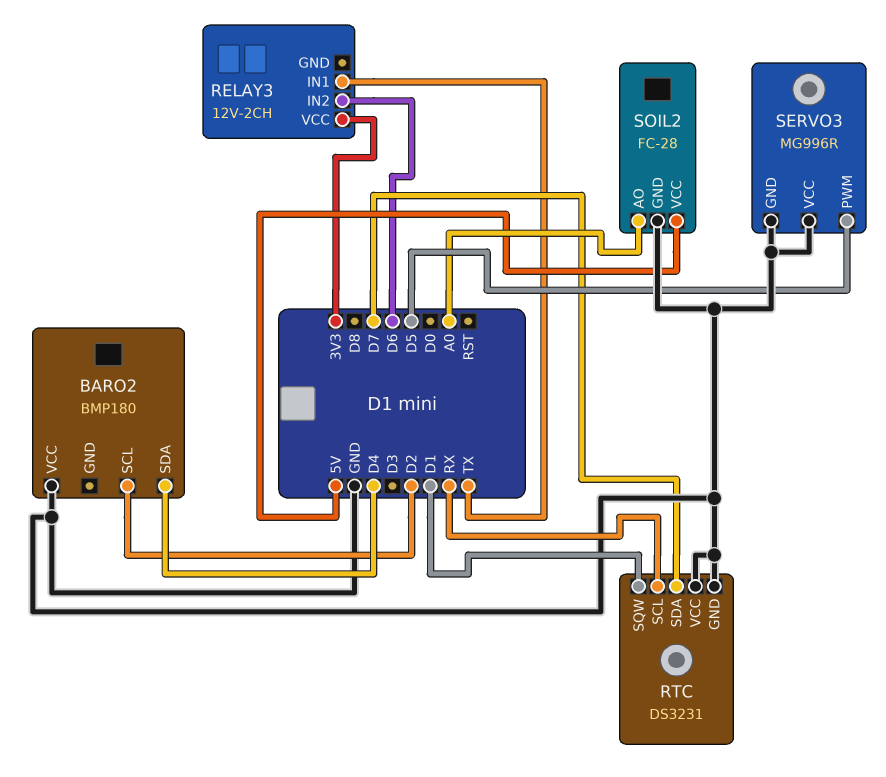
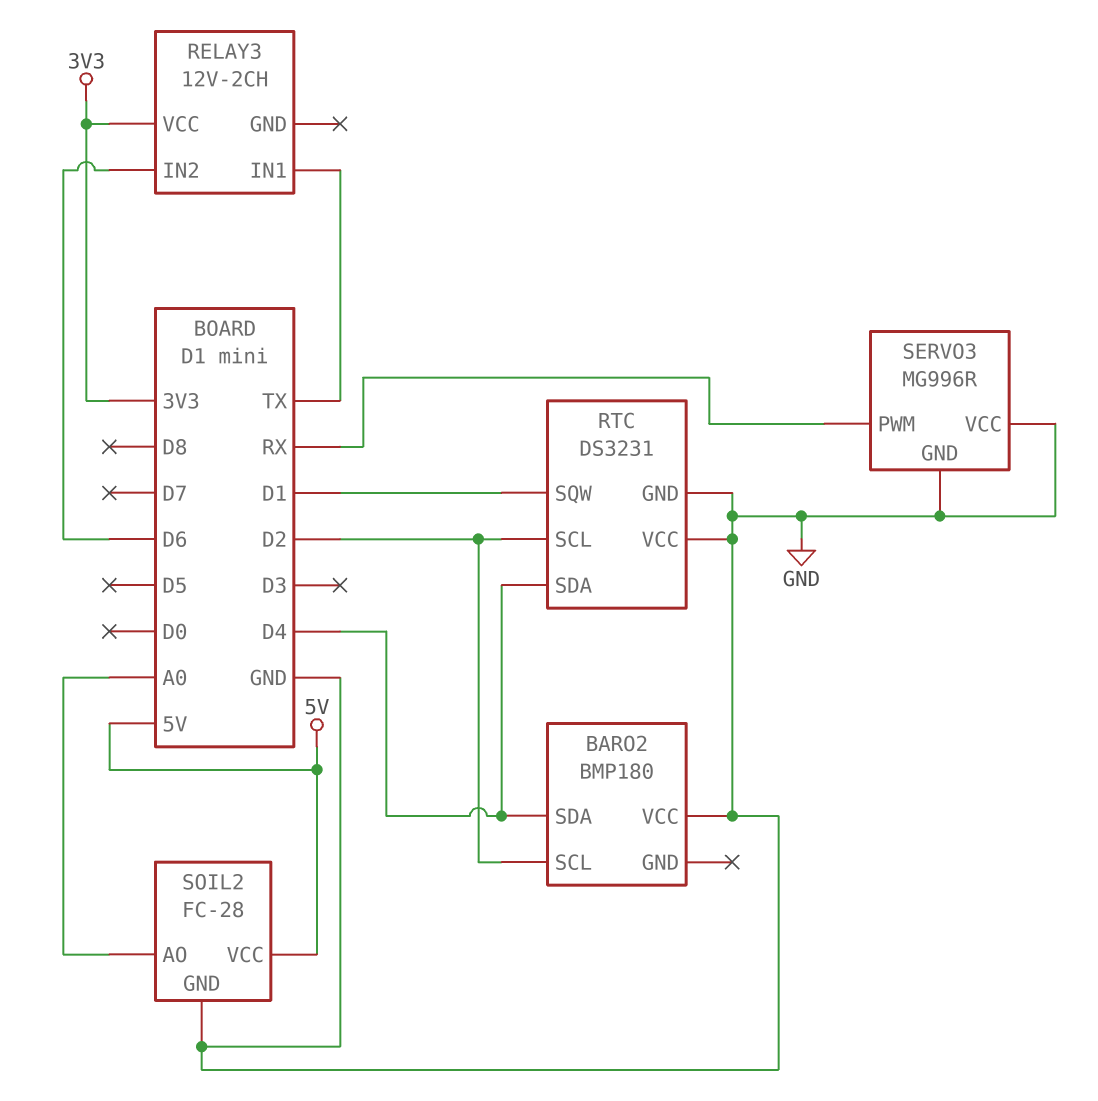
RTC pin SCL: RX -> D2
RTC pin SDA: D7 -> D4
SERVO3 pin PWM: D5 -> RX

